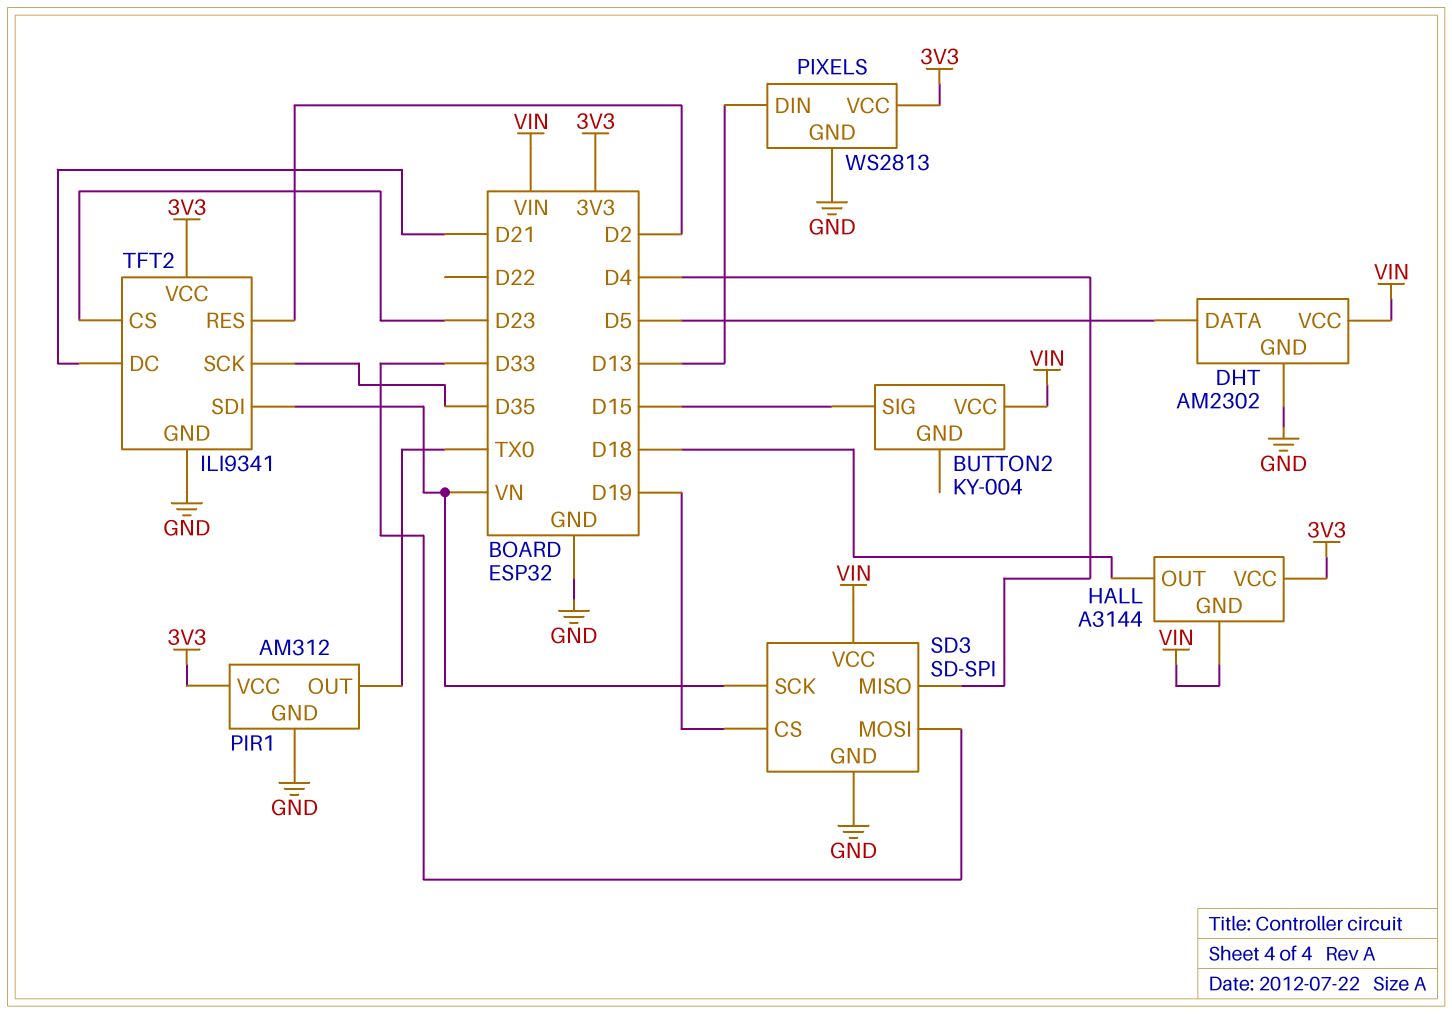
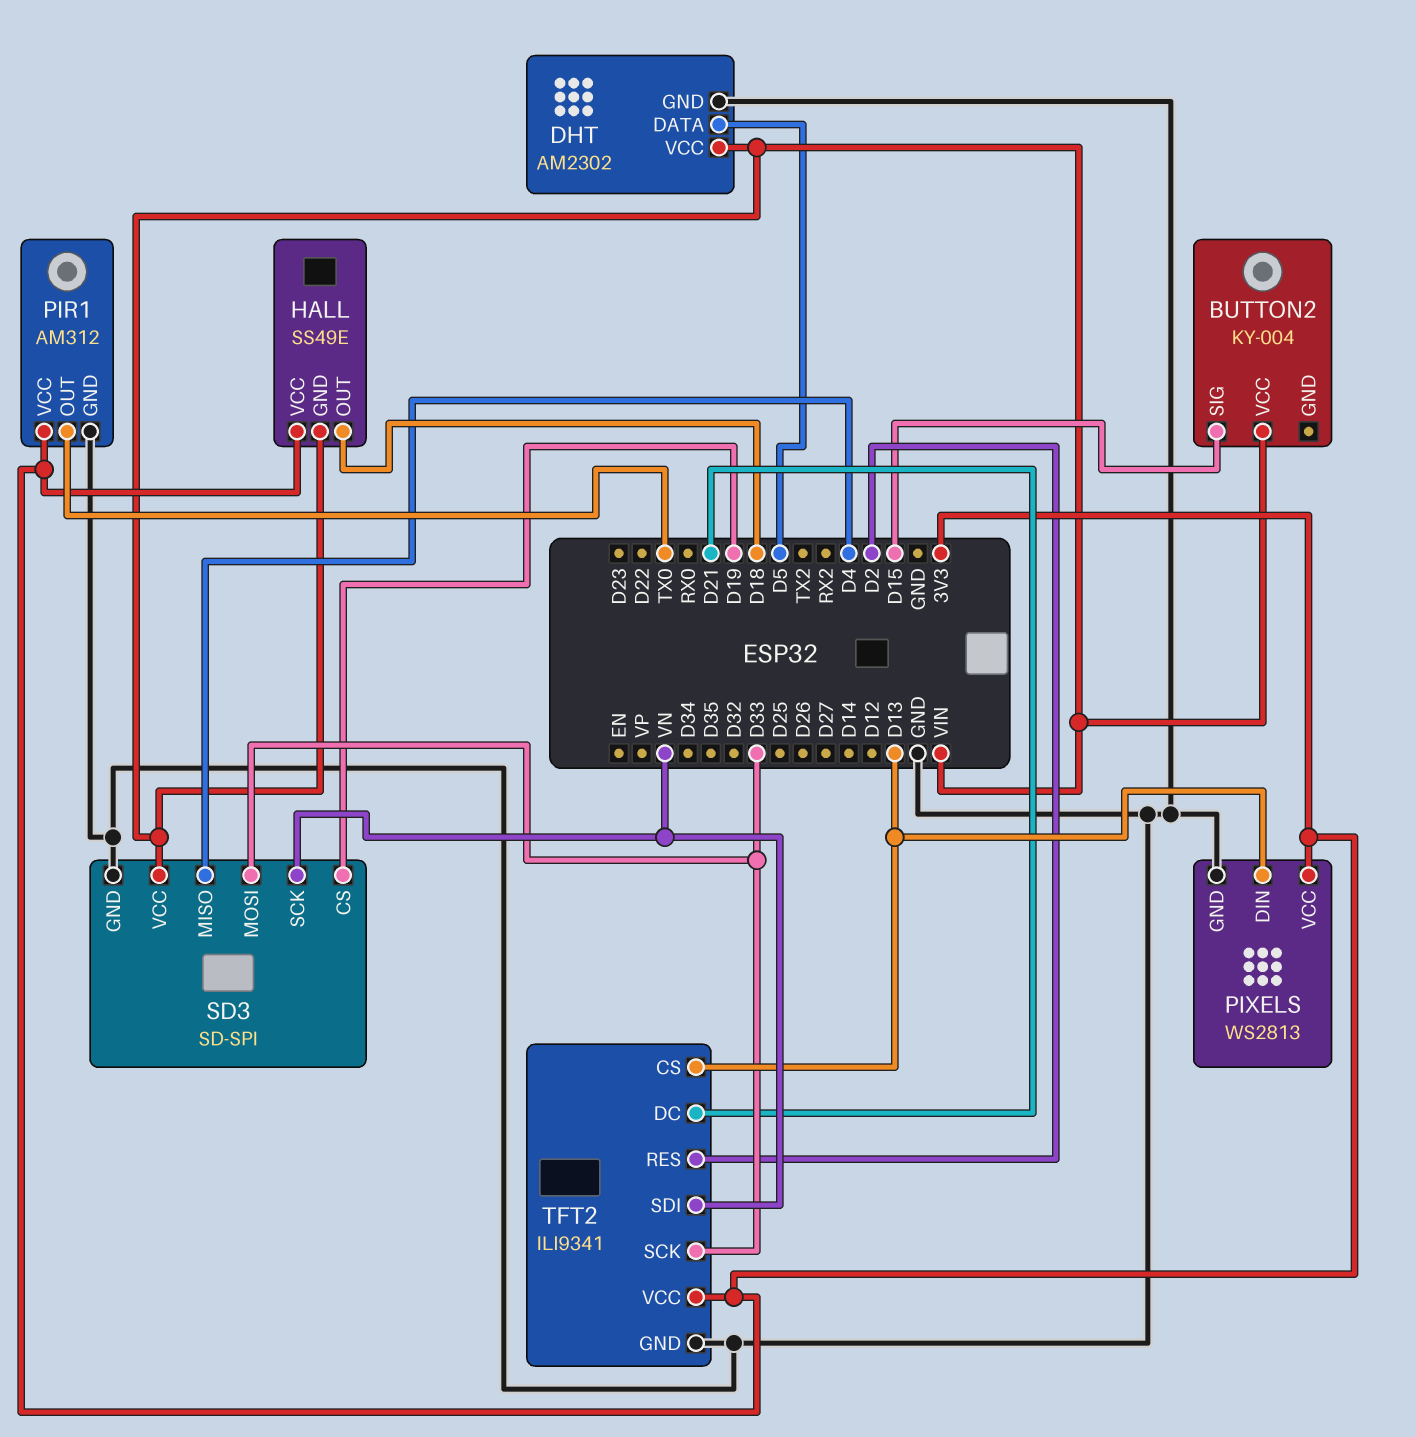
HALL: A3144 -> SS49E
TFT2 pin CS: D23 -> D13
TFT2 pin SCK: D35 -> D33

